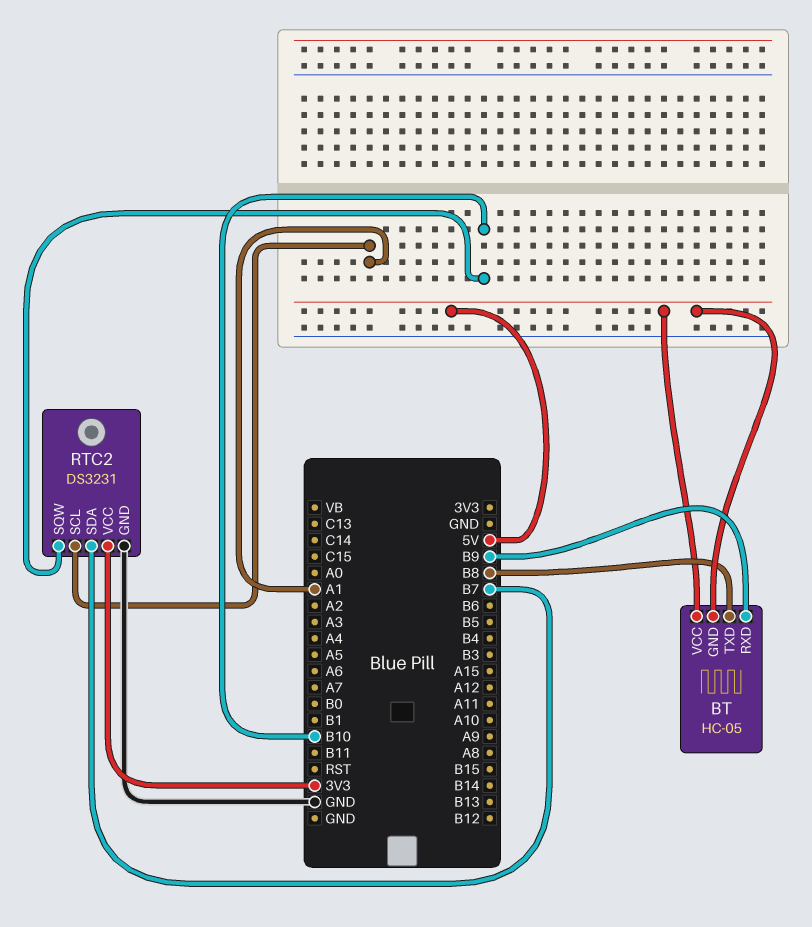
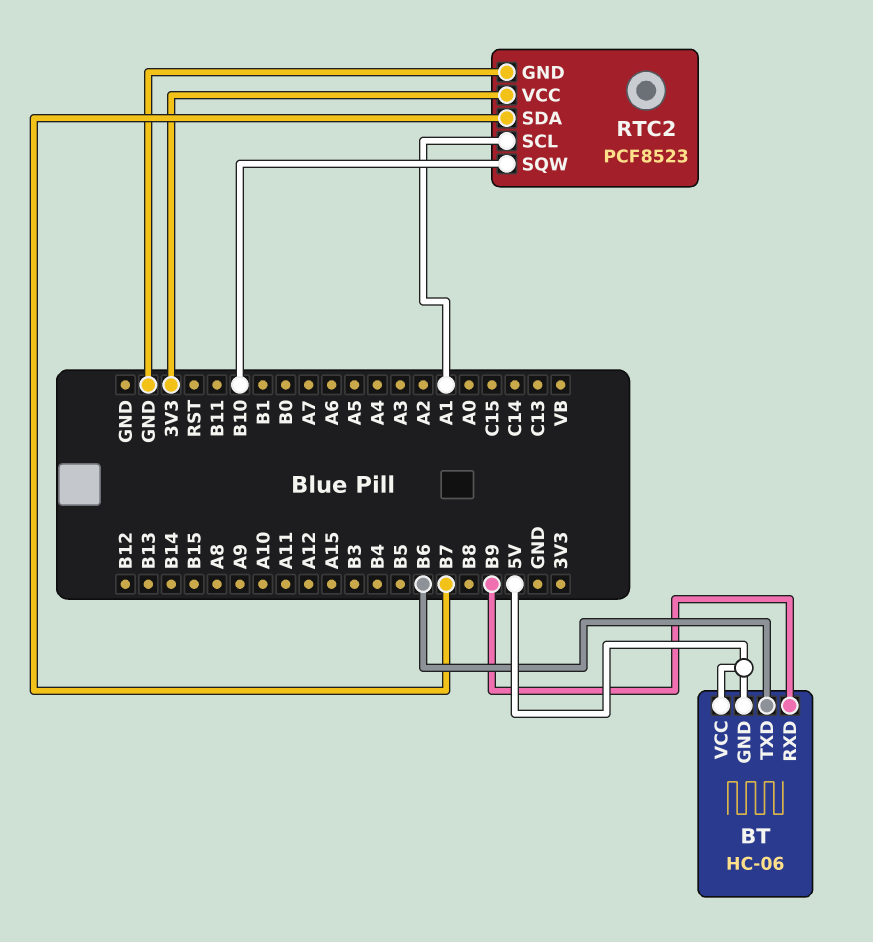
BT: HC-05 -> HC-06
BT pin TXD: B8 -> B6
RTC2: DS3231 -> PCF8523

